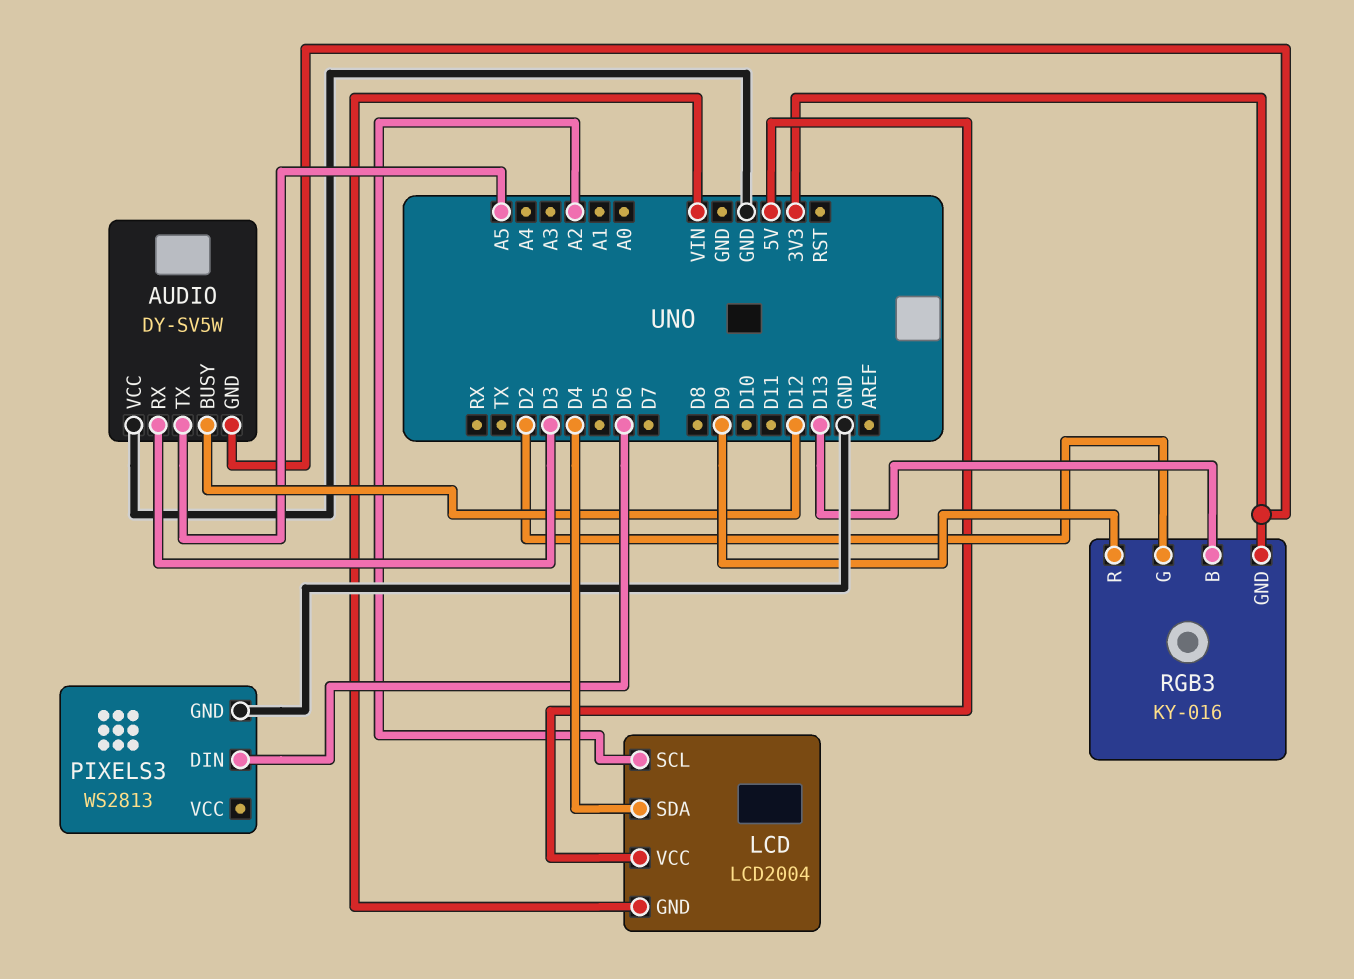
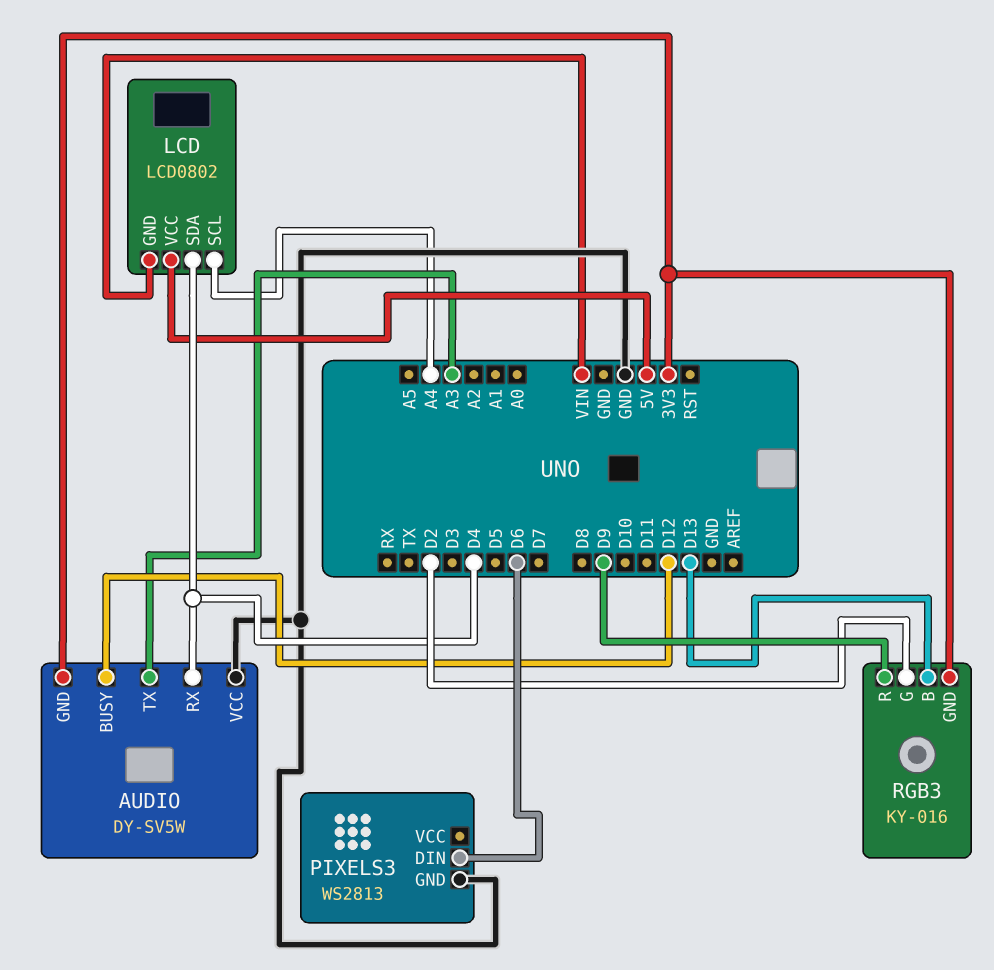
AUDIO pin RX: D3 -> D4
AUDIO pin TX: A5 -> A3
LCD: LCD2004 -> LCD0802
LCD pin SCL: A2 -> A4

